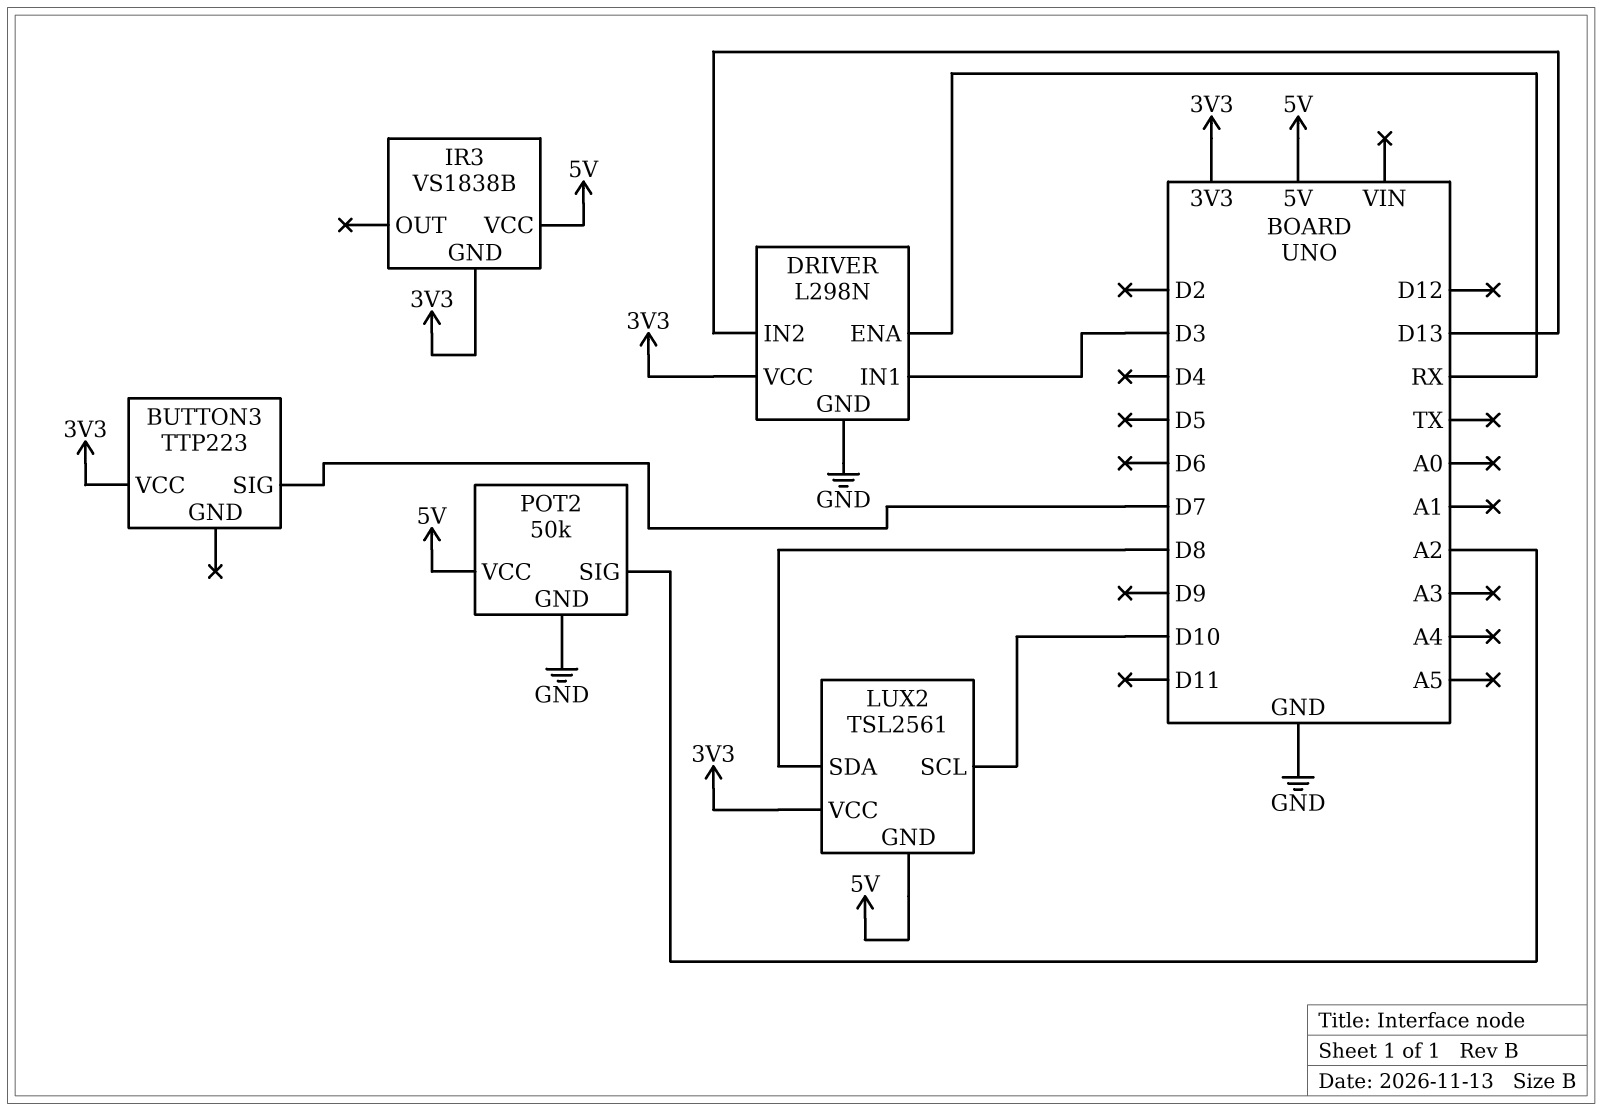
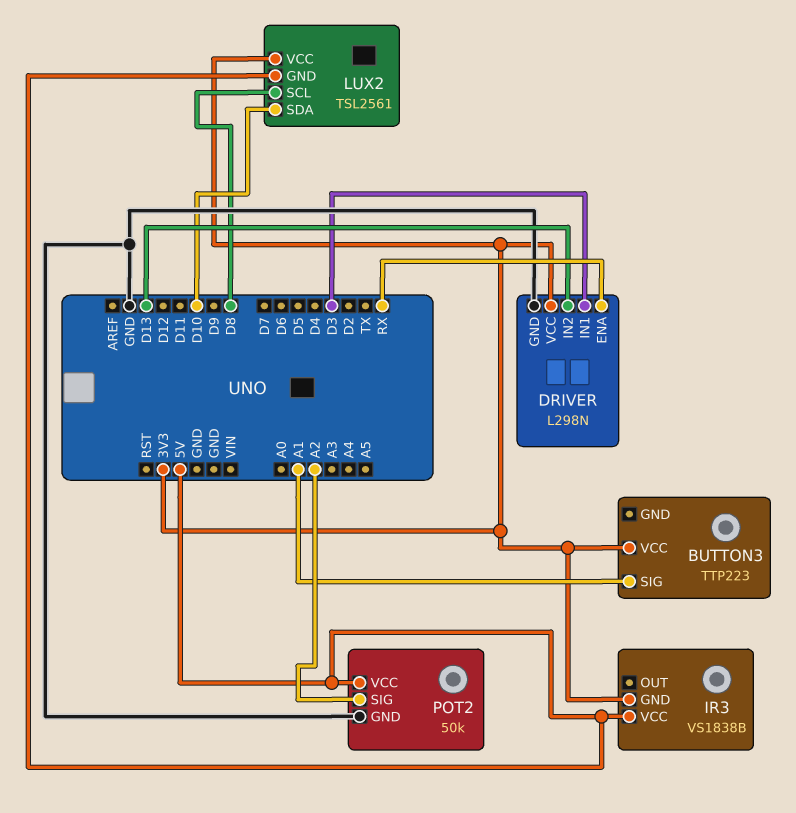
BUTTON3 pin SIG: D7 -> A1
LUX2 pin SCL: D10 -> D8
LUX2 pin SDA: D8 -> D10

